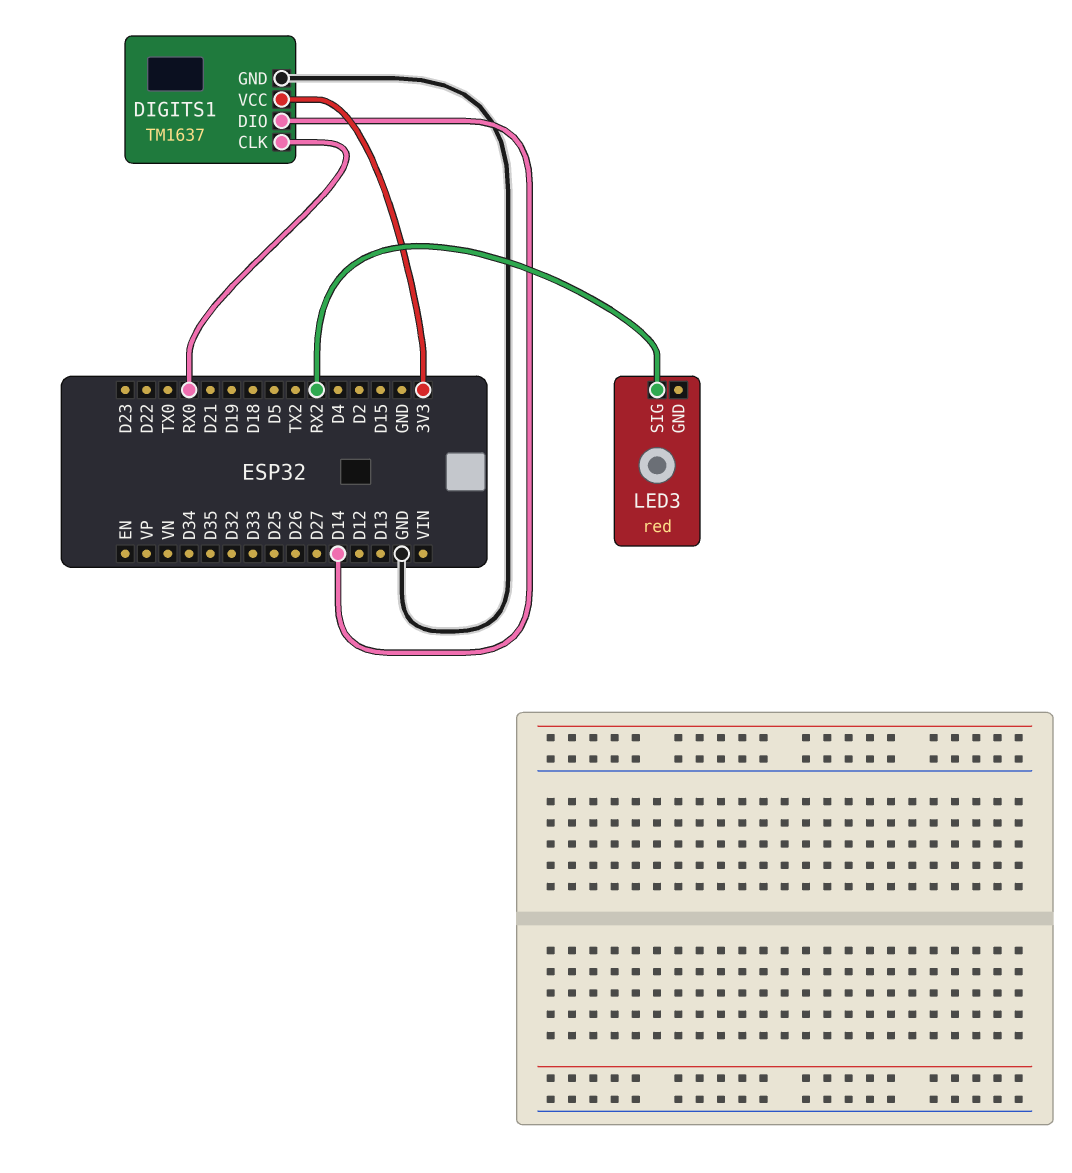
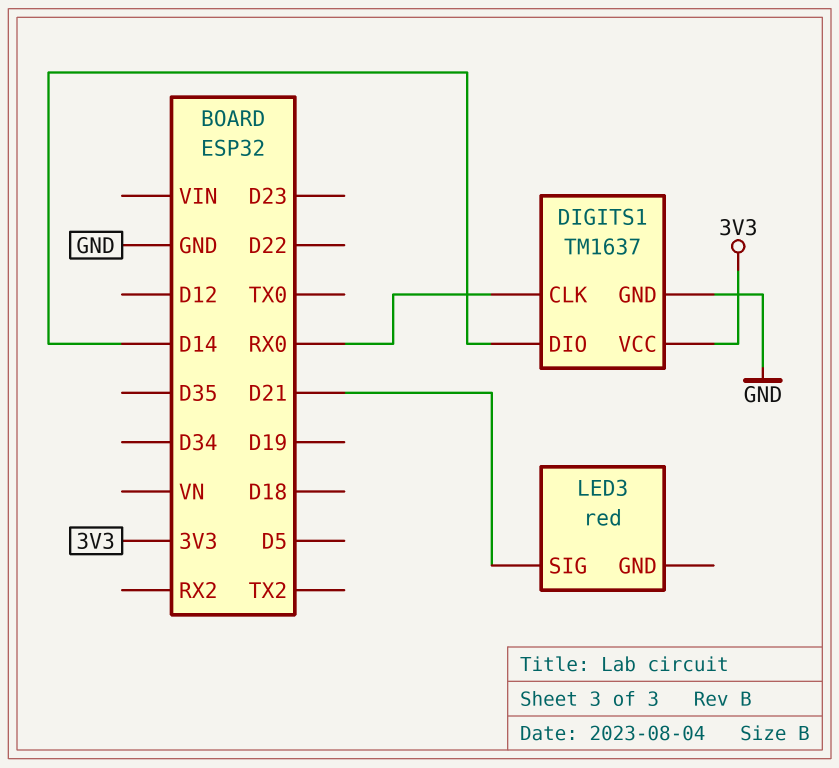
LED3 pin SIG: RX2 -> D21

